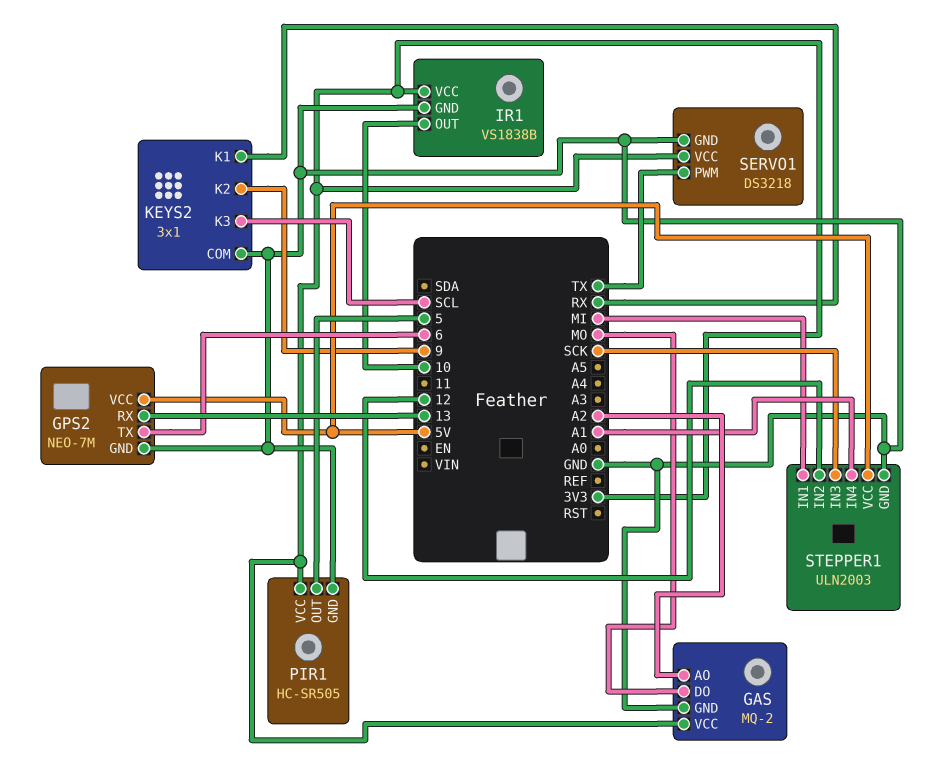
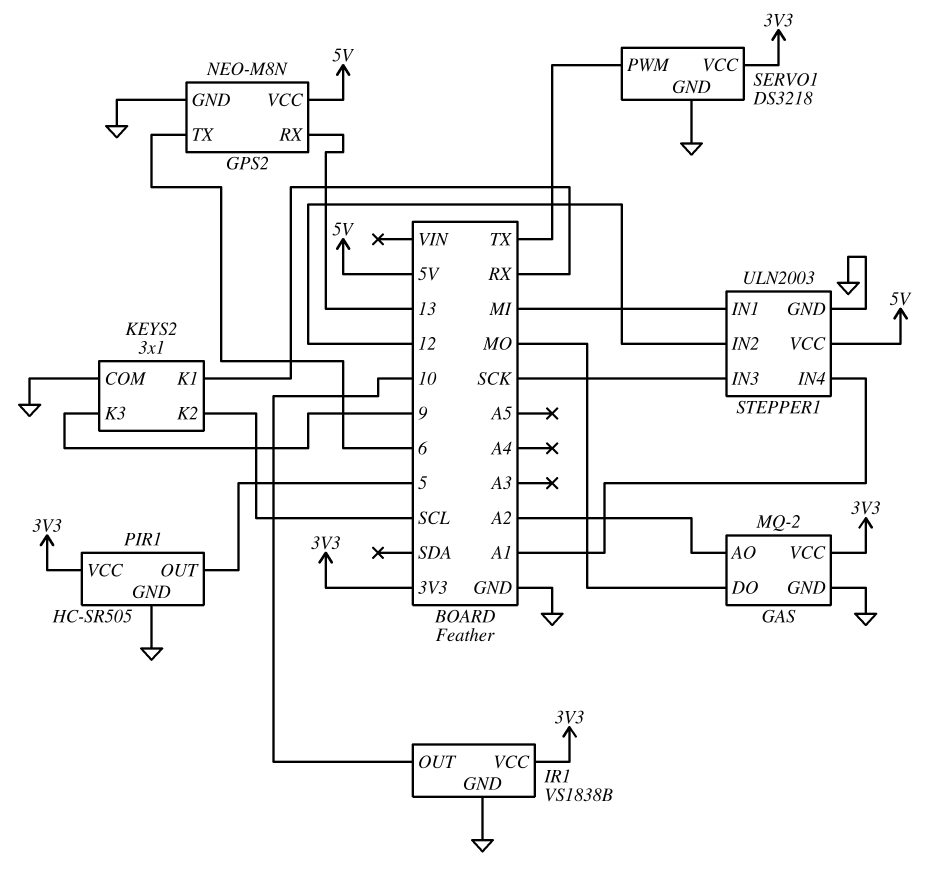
GPS2: NEO-7M -> NEO-M8N
KEYS2 pin K2: 9 -> SCL
KEYS2 pin K3: SCL -> 9

